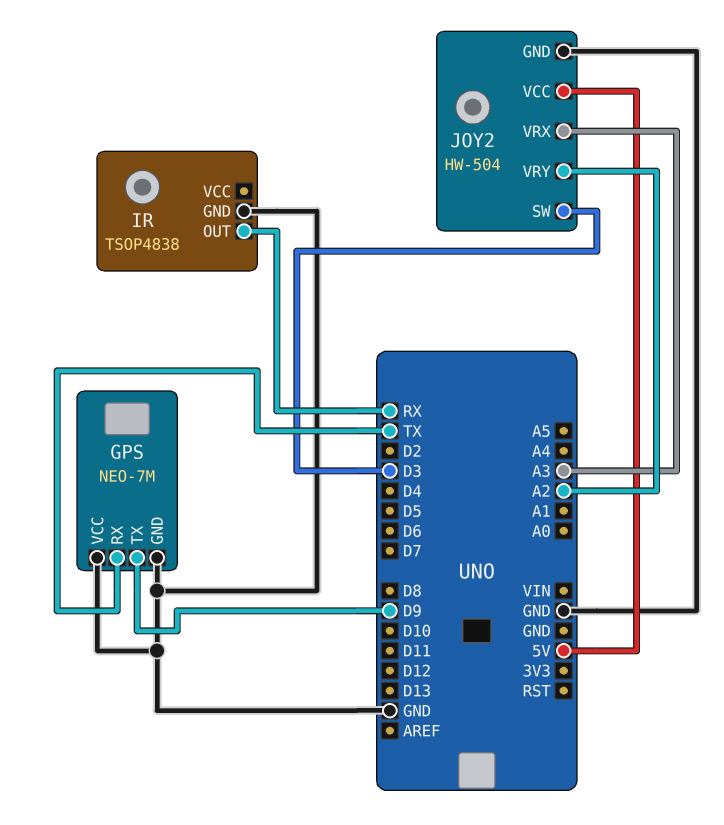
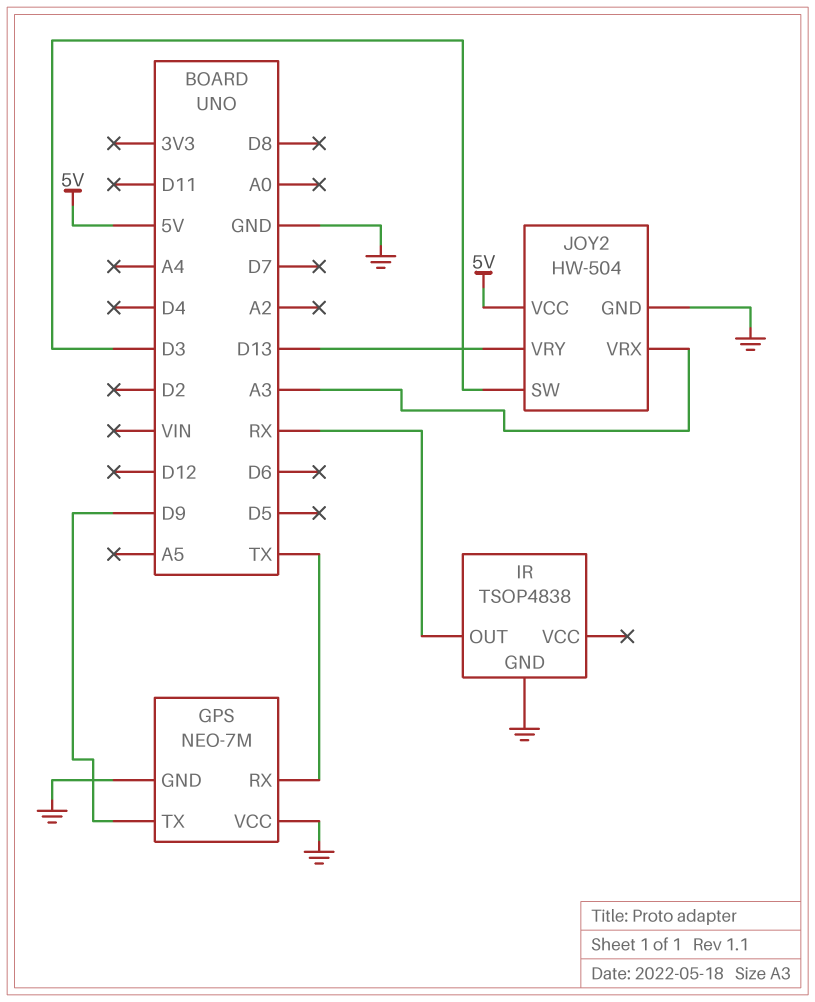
JOY2 pin VRY: A2 -> D13

